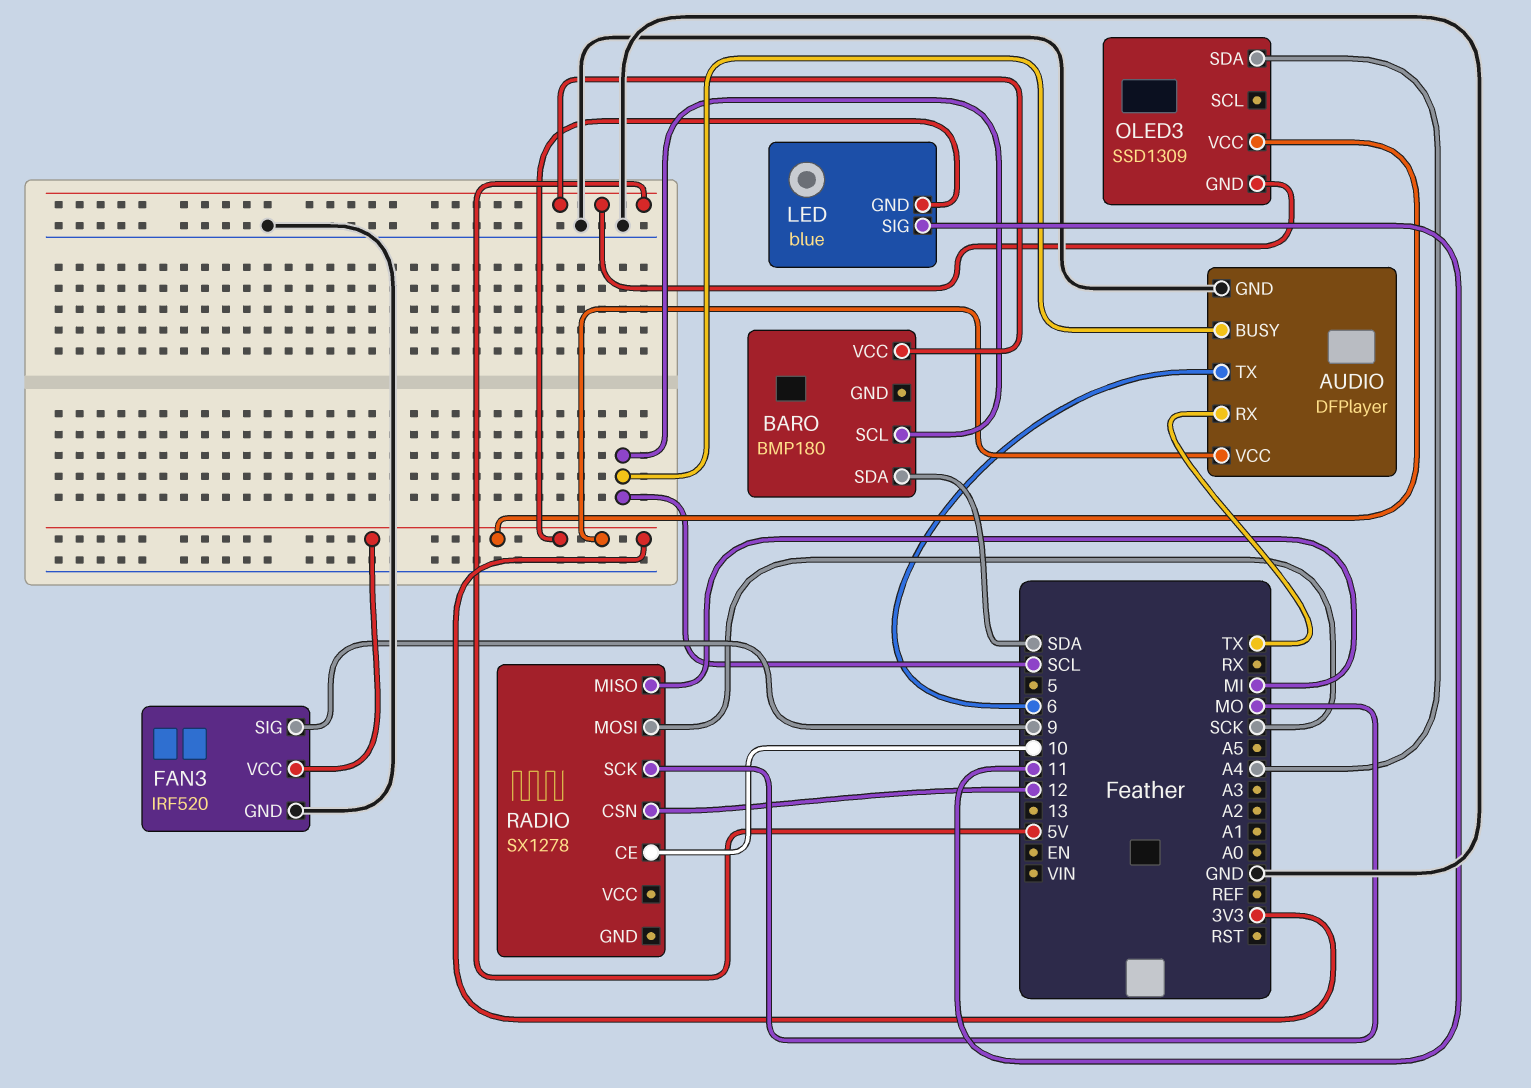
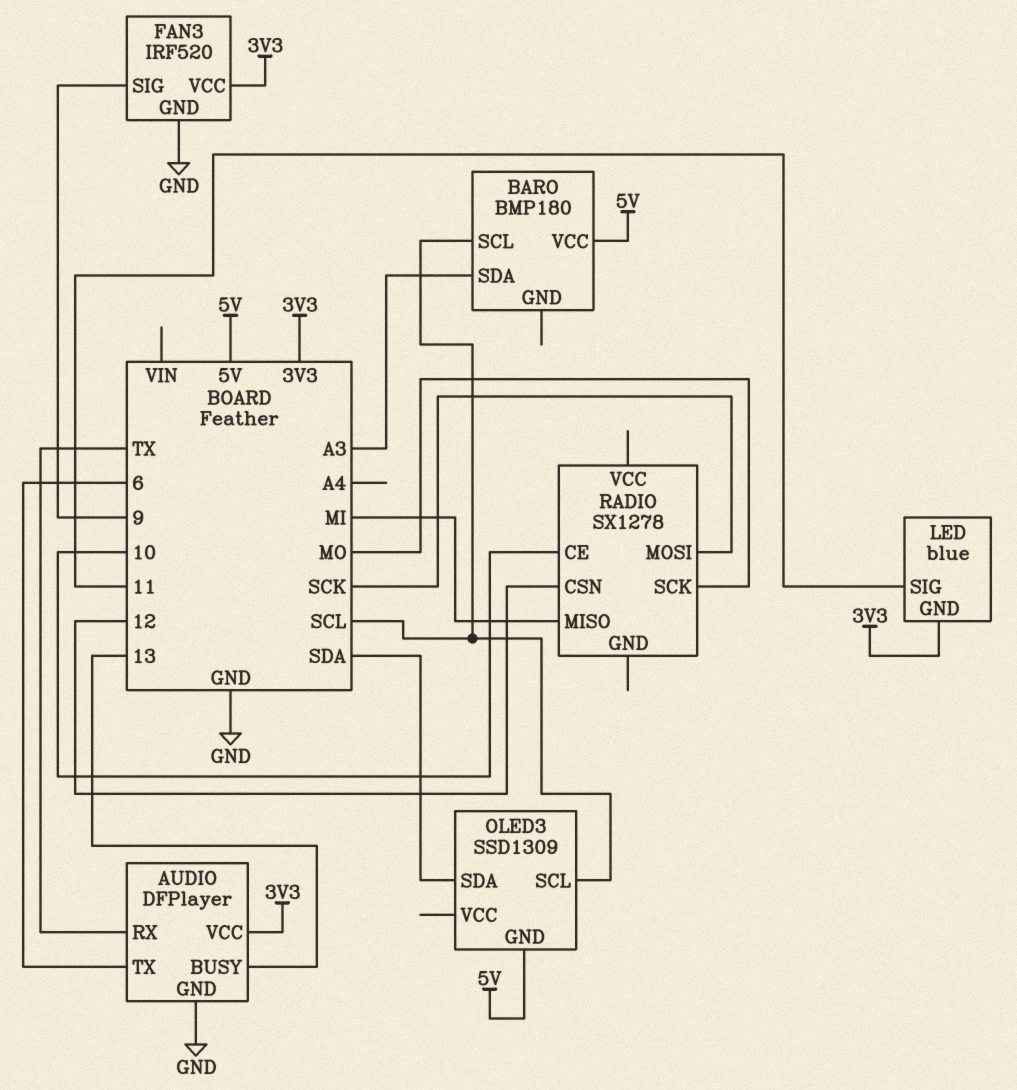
AUDIO pin BUSY: SCL -> 13
BARO pin SDA: SDA -> A3
OLED3 pin SCL: none -> SCL
OLED3 pin SDA: A4 -> SDA
OLED3 pin VCC: 3V3 -> none

